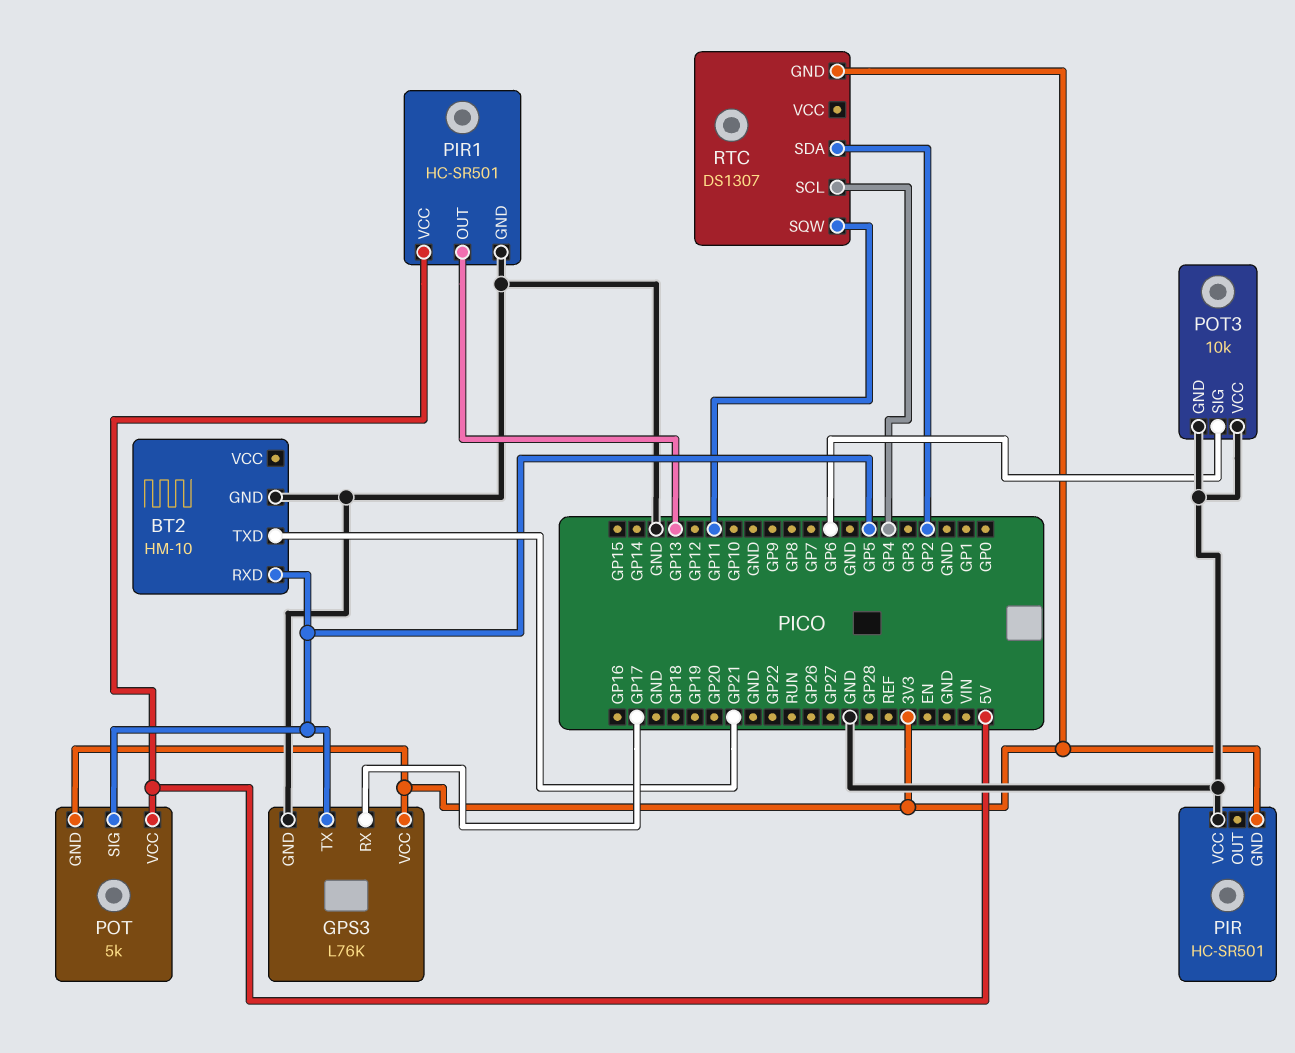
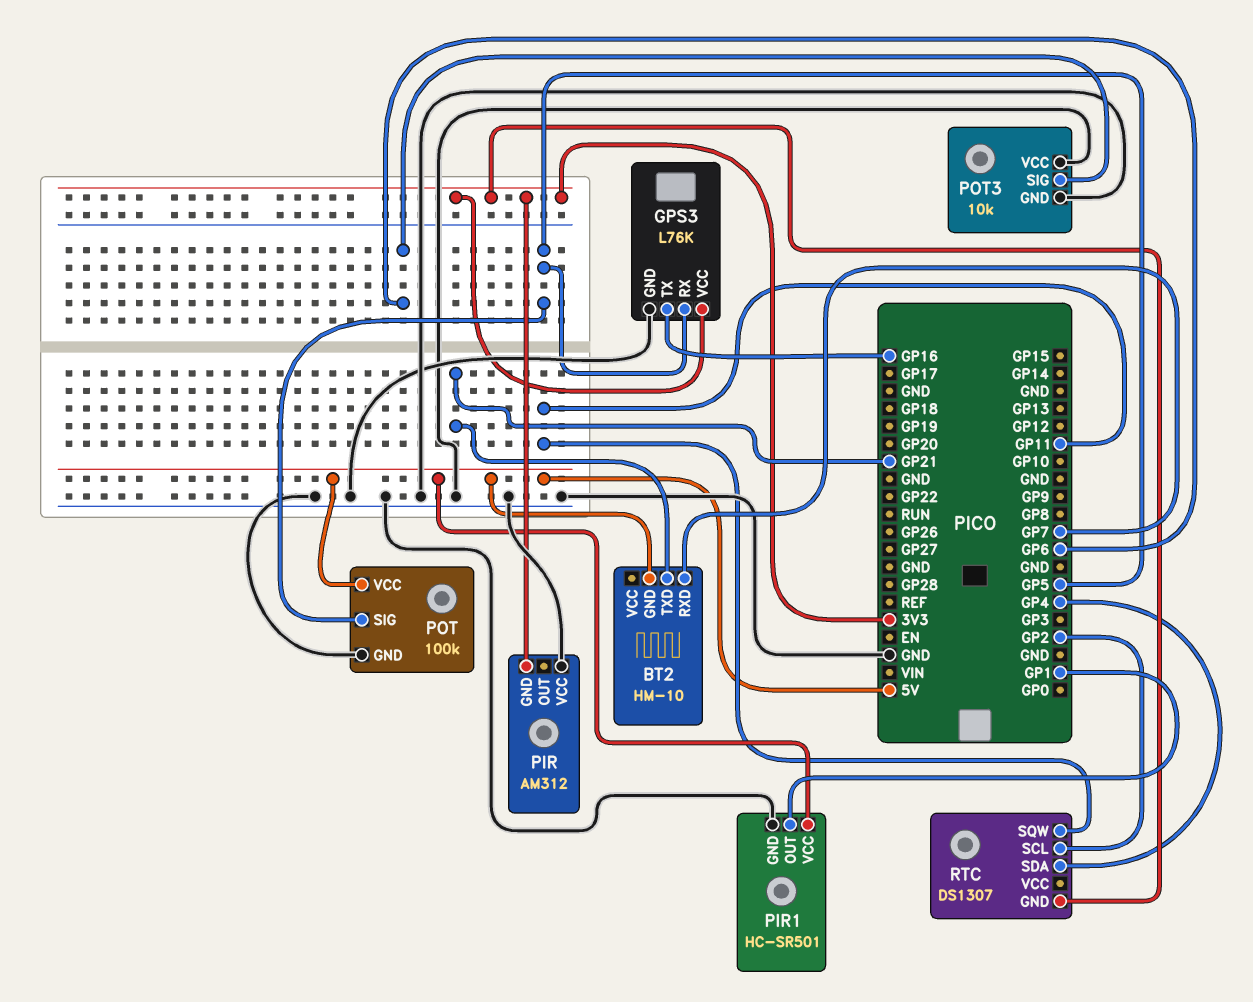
BT2 pin GND: GND -> 5V
BT2 pin RXD: GP5 -> GP7
GPS3 pin RX: GP17 -> GP5
GPS3 pin TX: GP5 -> GP16
PIR: HC-SR501 -> AM312
PIR1 pin OUT: GP13 -> GP1
POT: 5k -> 100k
POT pin GND: 3V3 -> GND
RTC pin SCL: GP4 -> GP2
RTC pin SDA: GP2 -> GP4

